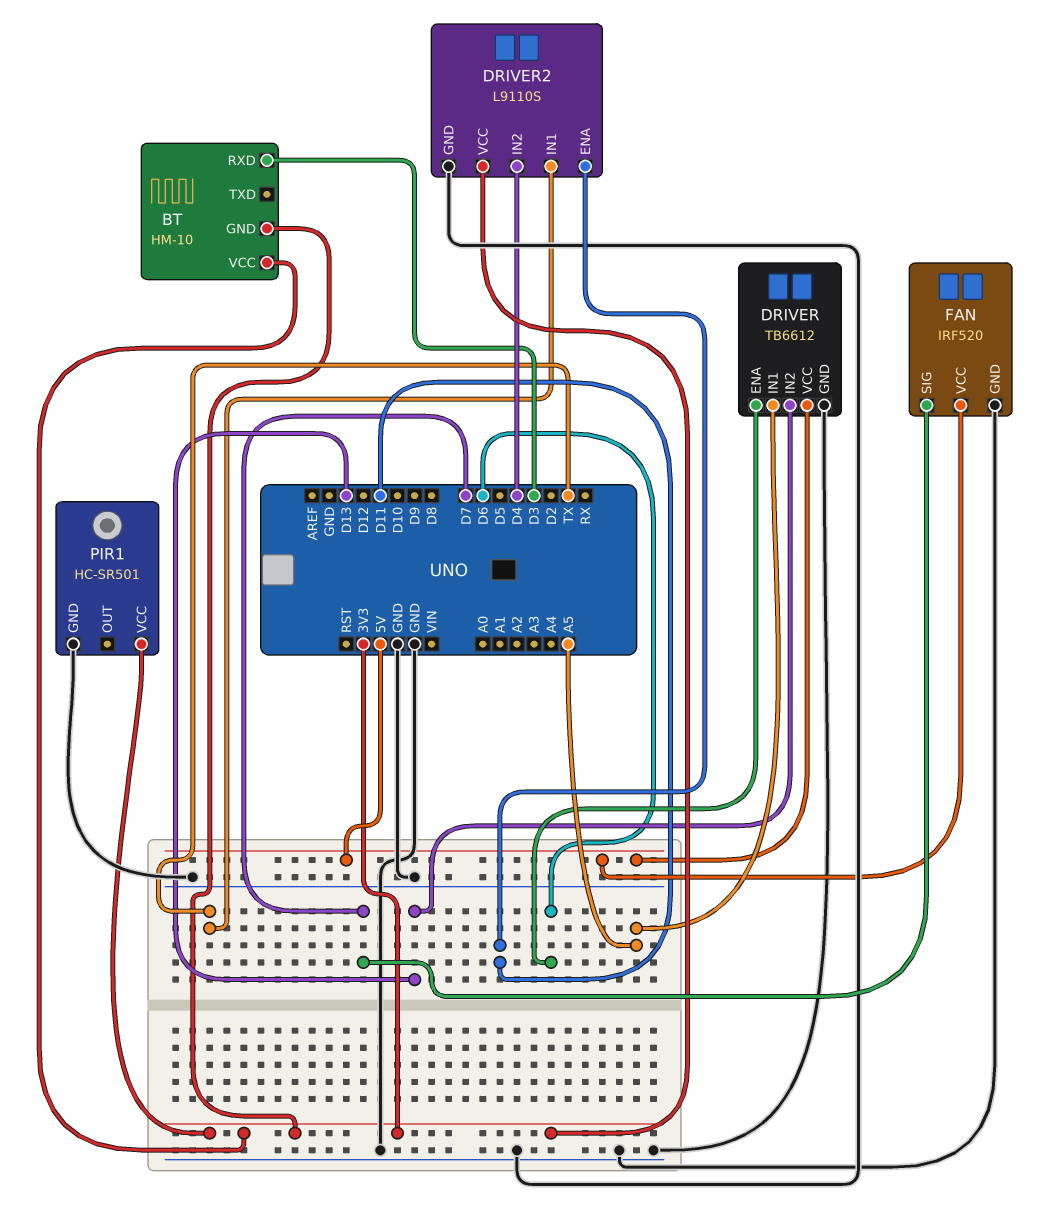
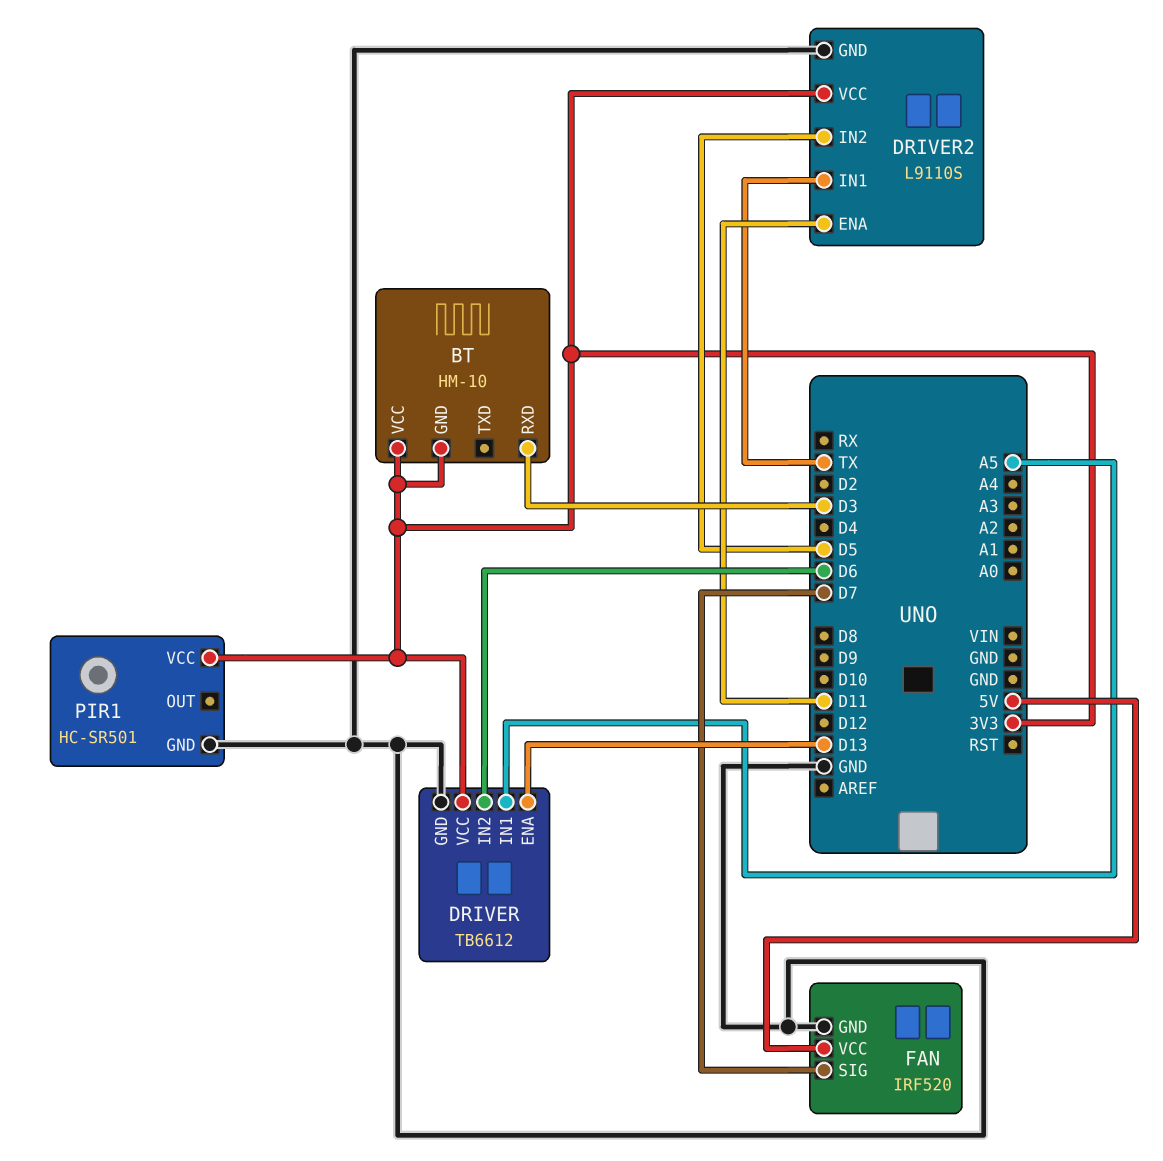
DRIVER pin ENA: D6 -> D13
DRIVER pin IN2: D13 -> D6
DRIVER pin VCC: 5V -> 3V3
DRIVER2 pin IN2: D4 -> D5

